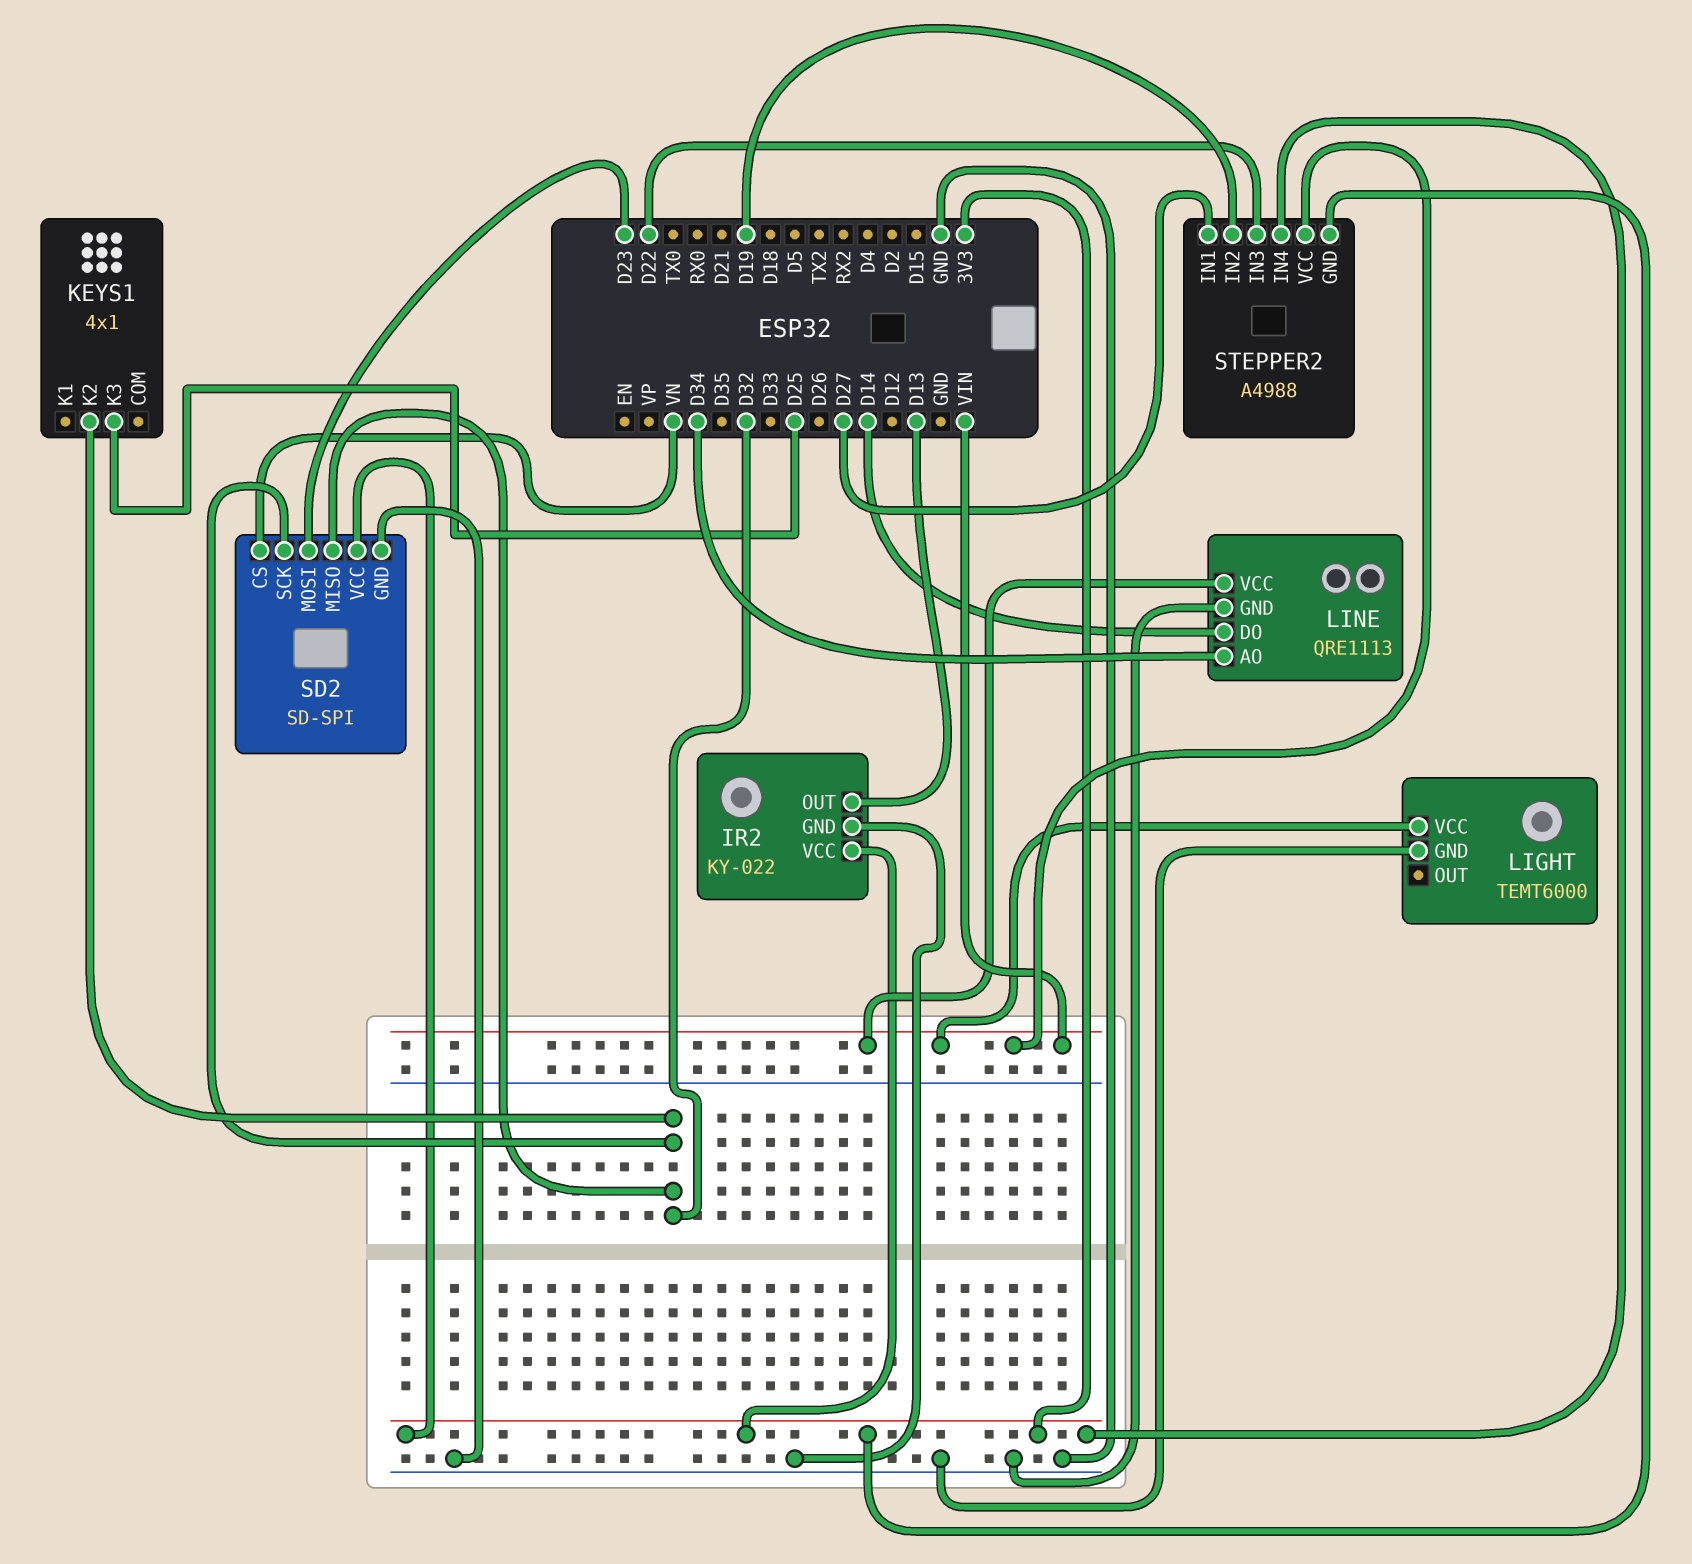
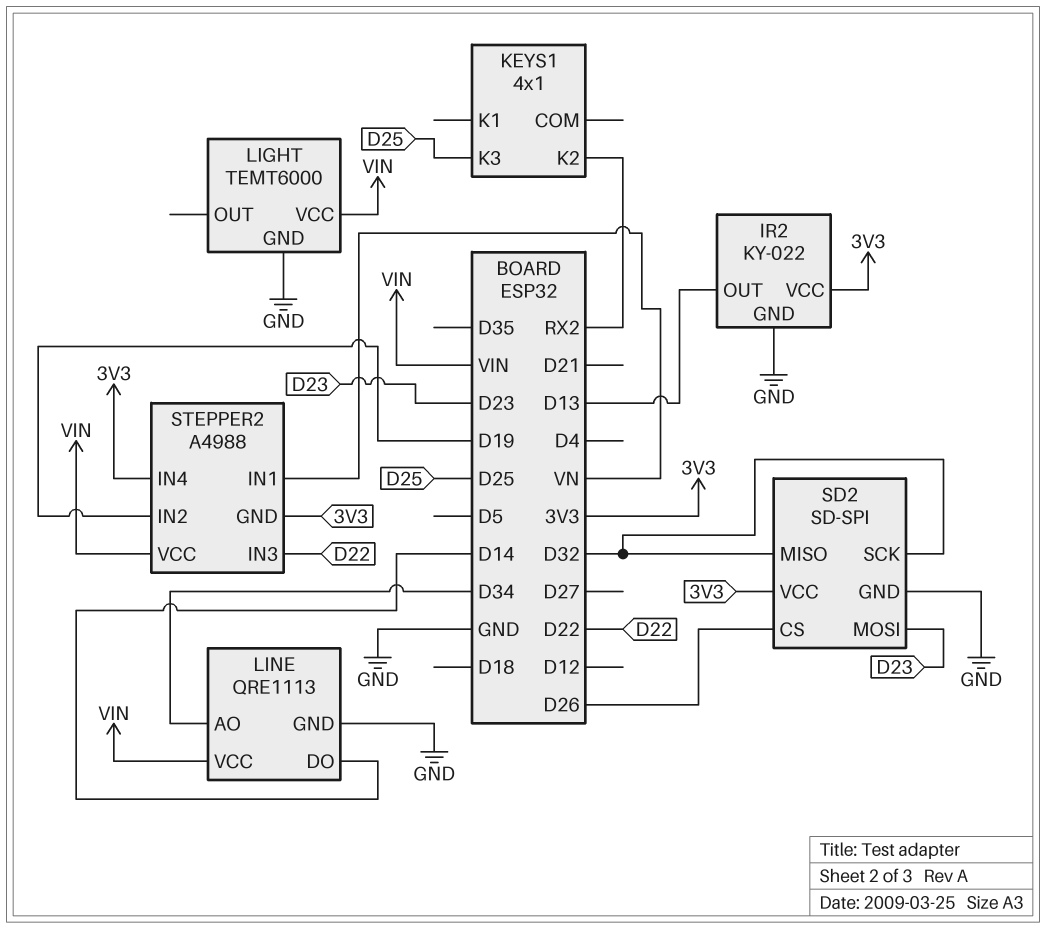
KEYS1 pin K2: D32 -> RX2
SD2 pin CS: VN -> D26
STEPPER2 pin IN1: D27 -> VN

